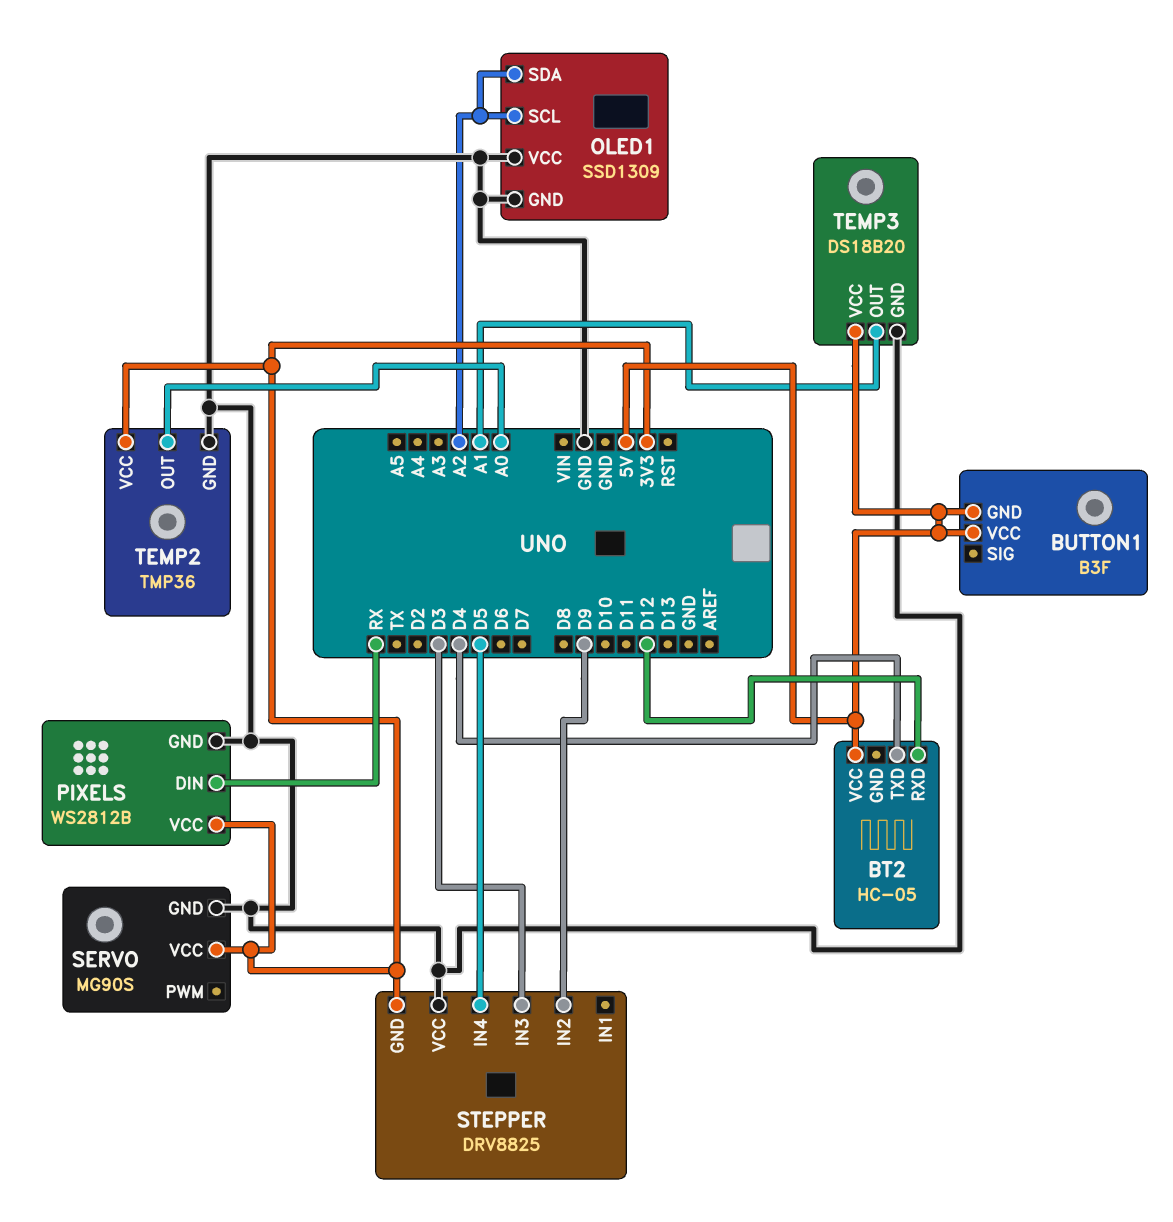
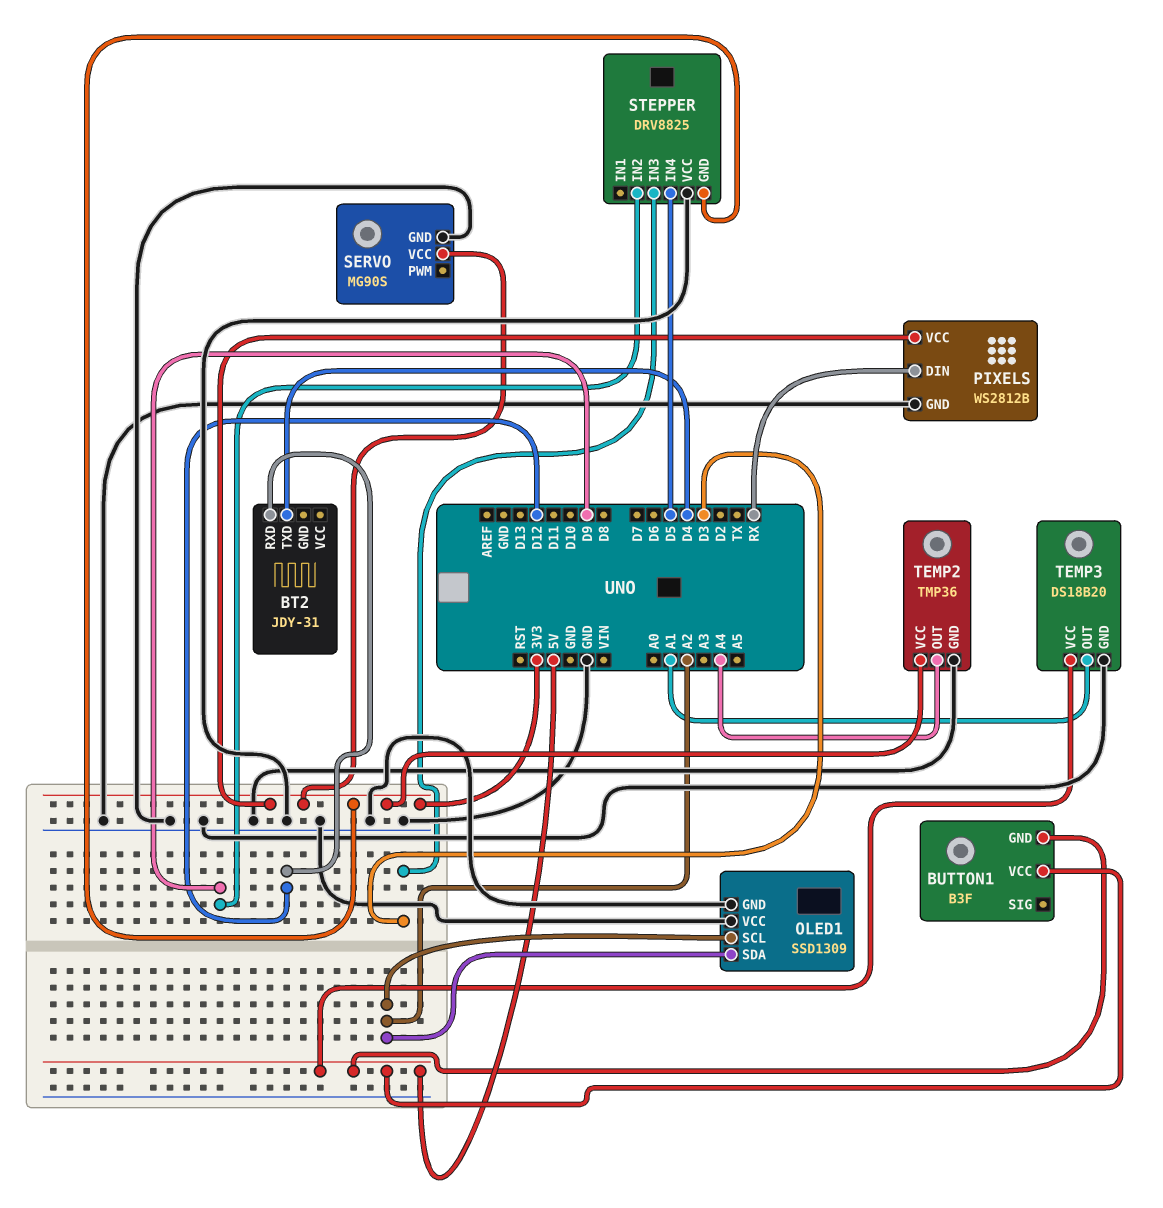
BT2: HC-05 -> JDY-31
BT2 pin VCC: 5V -> none
TEMP2 pin OUT: A0 -> A4

